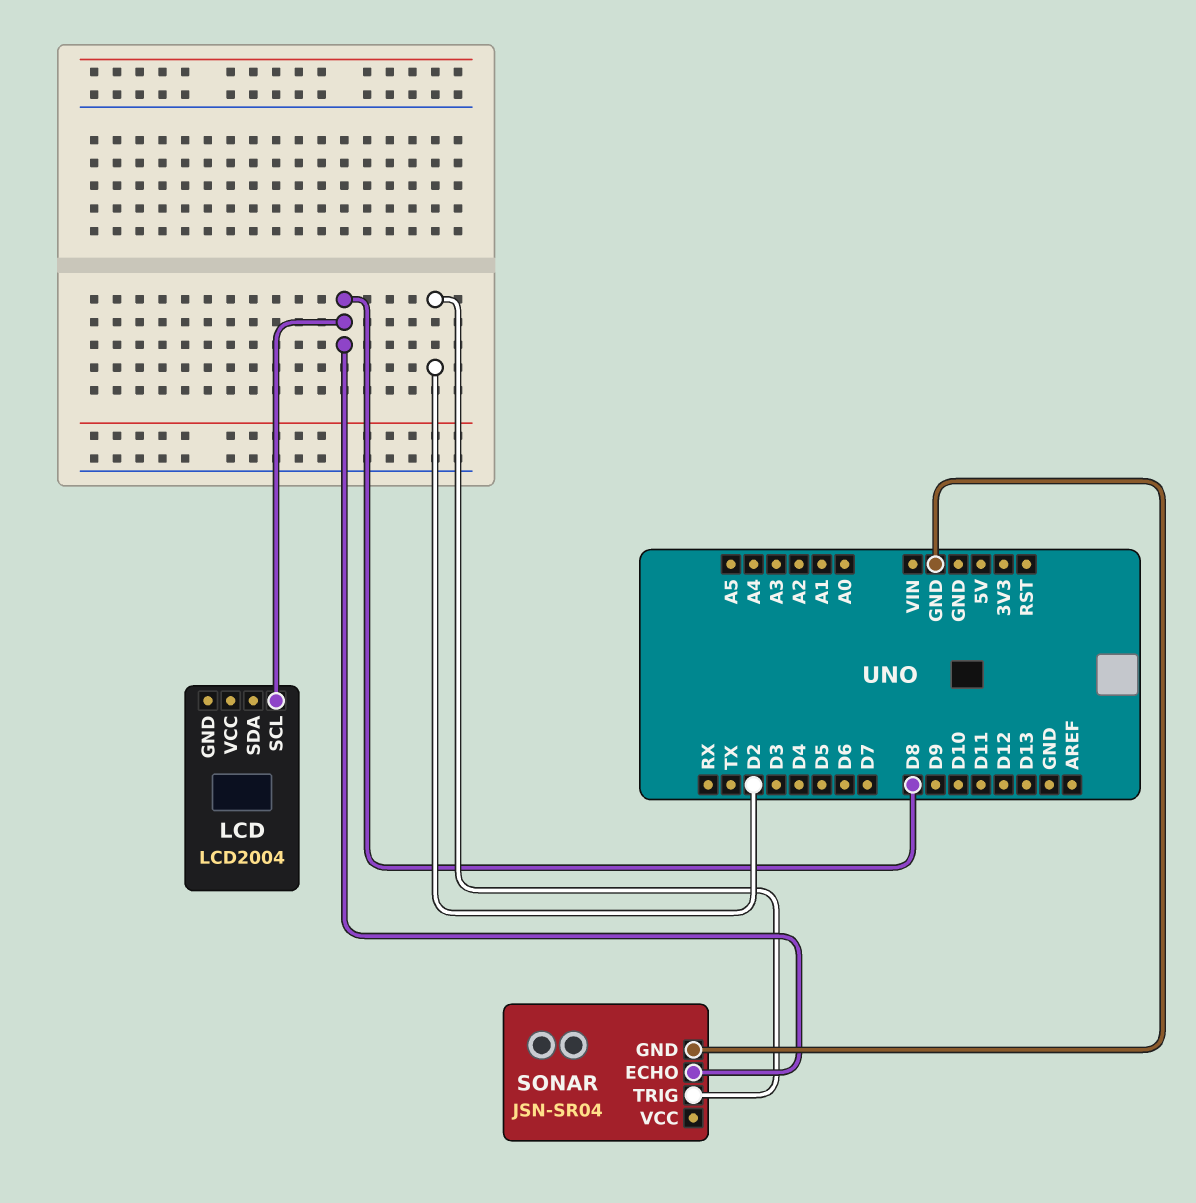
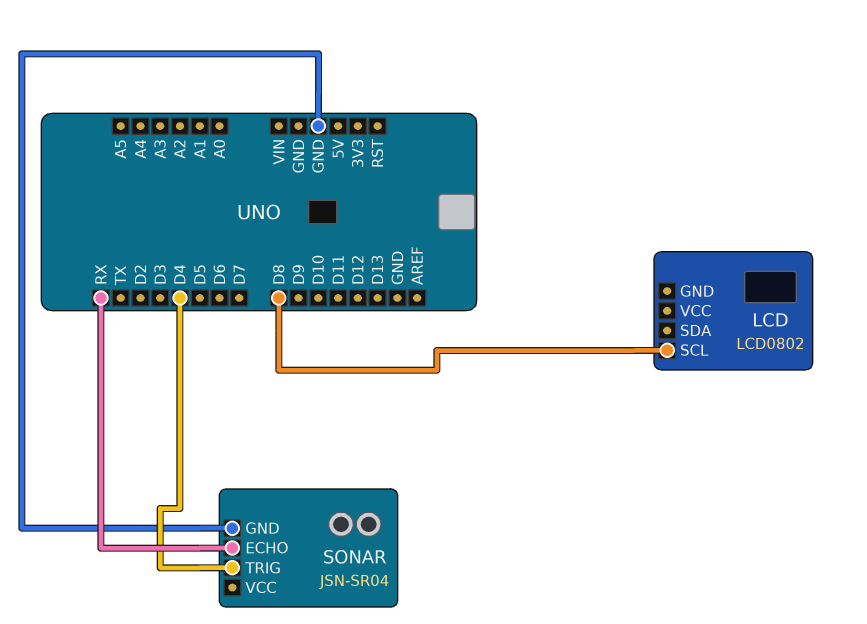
LCD: LCD2004 -> LCD0802
SONAR pin ECHO: D8 -> RX
SONAR pin TRIG: D2 -> D4

